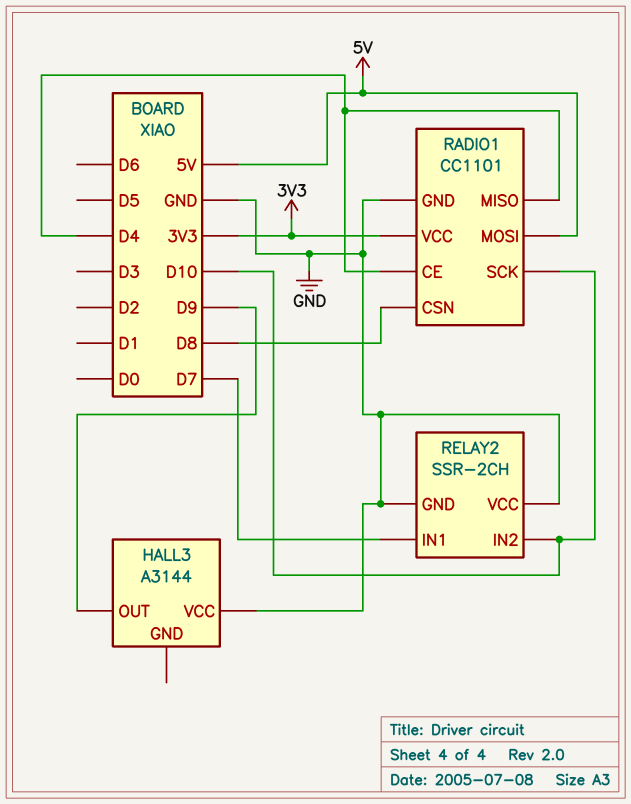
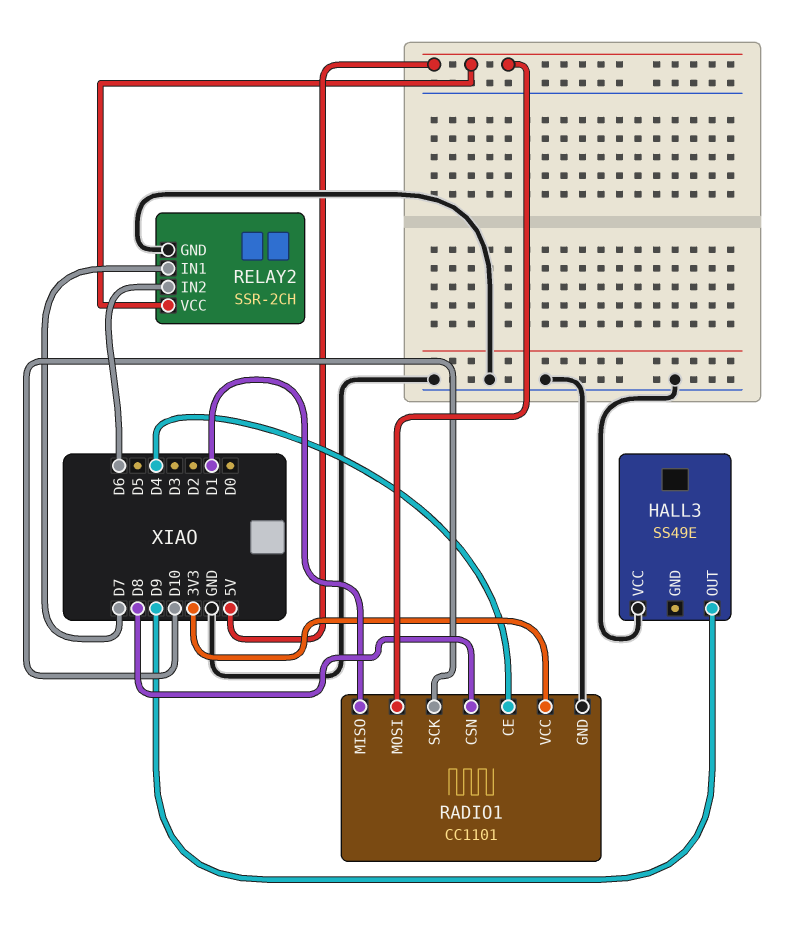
HALL3: A3144 -> SS49E
RADIO1 pin MISO: D4 -> D1
RELAY2 pin IN2: D10 -> D6
RELAY2 pin VCC: GND -> 5V

